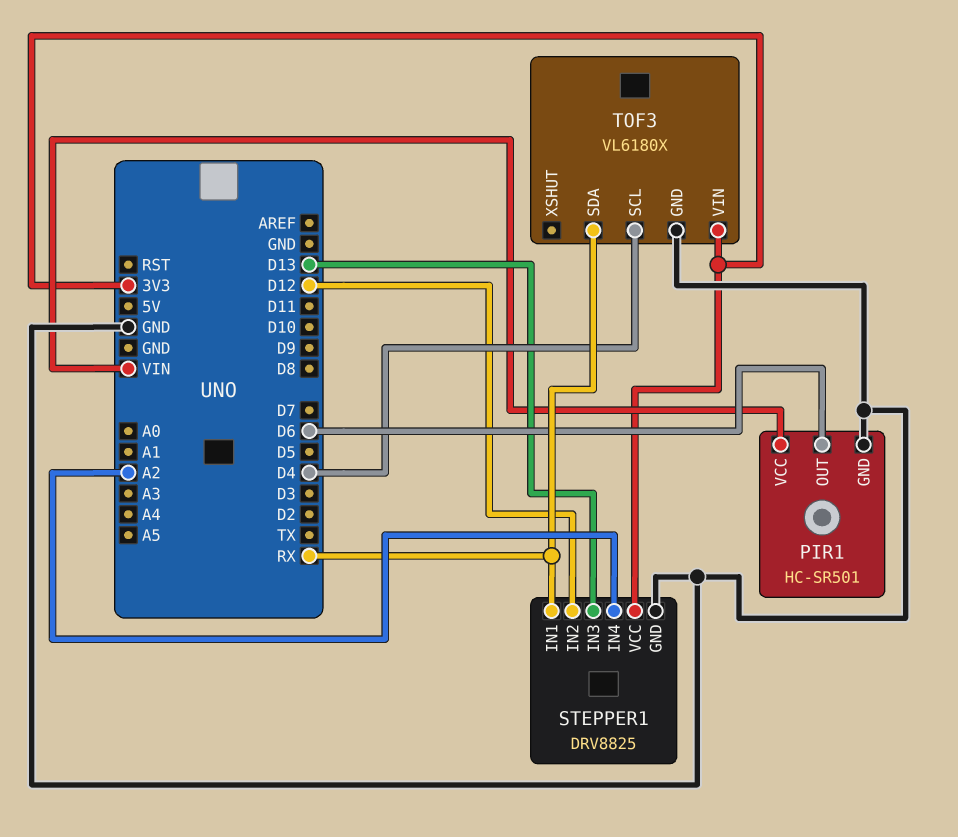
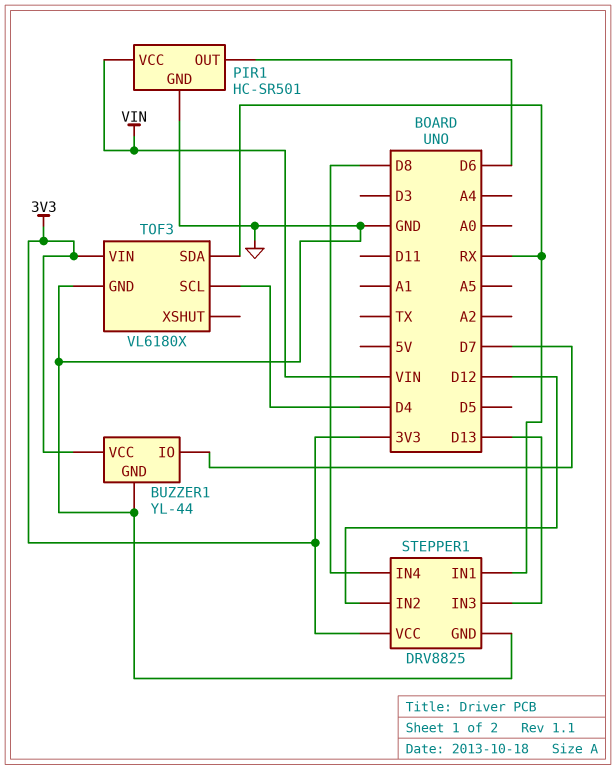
BUZZER1: none -> YL-44
BUZZER1 pin GND: none -> GND
BUZZER1 pin IO: none -> D7
BUZZER1 pin VCC: none -> 3V3
STEPPER1 pin IN4: A2 -> D8

